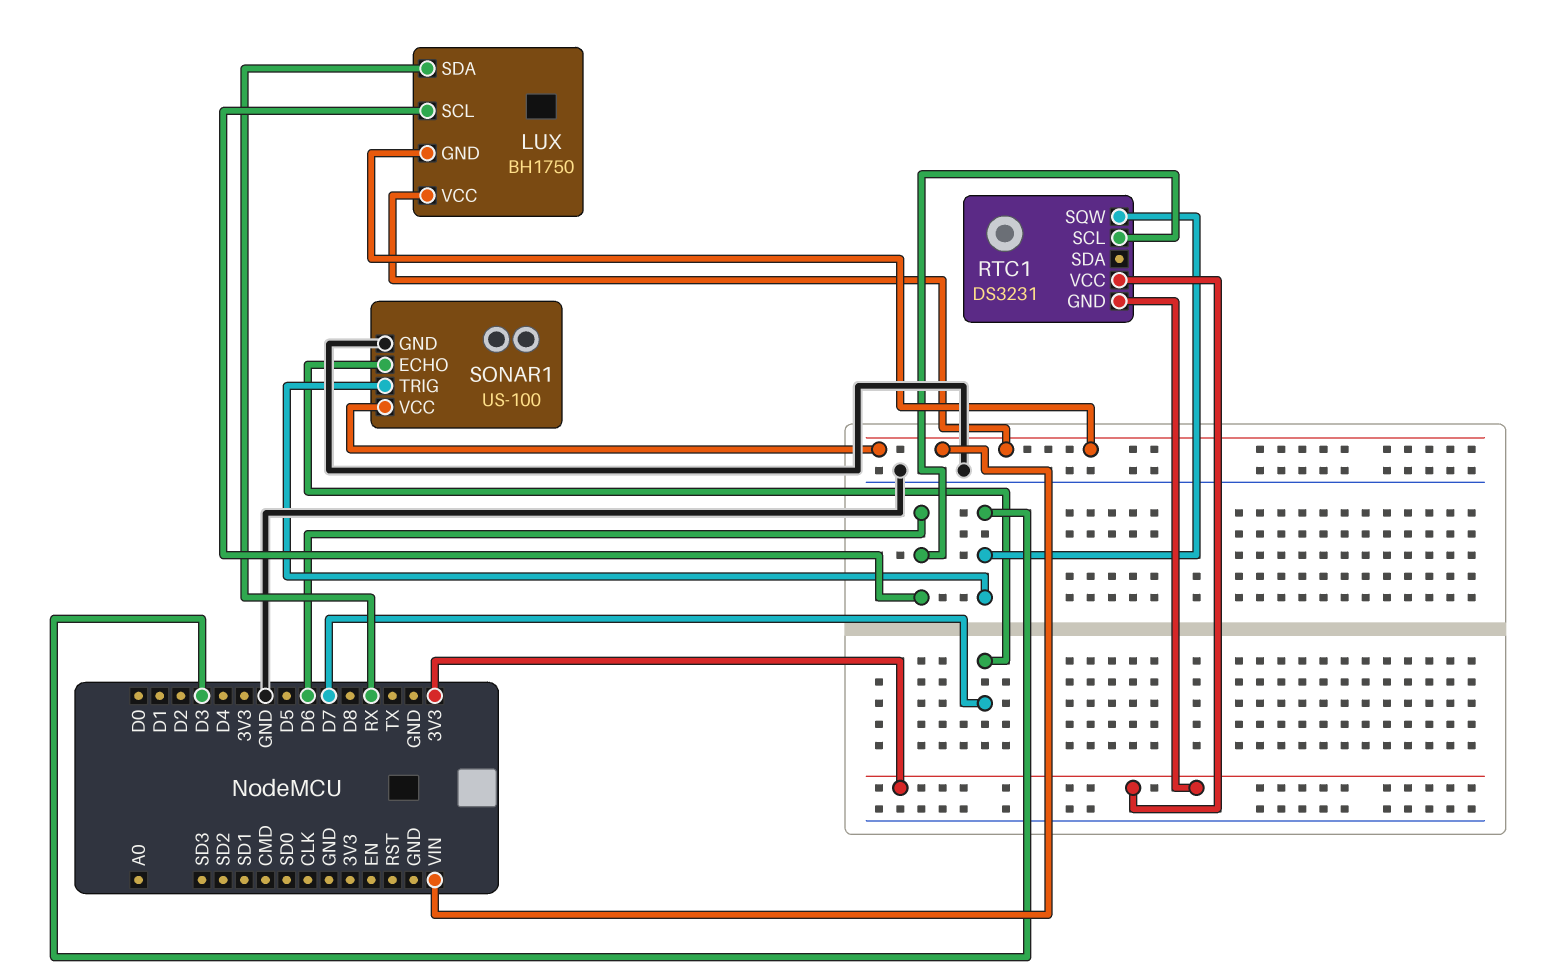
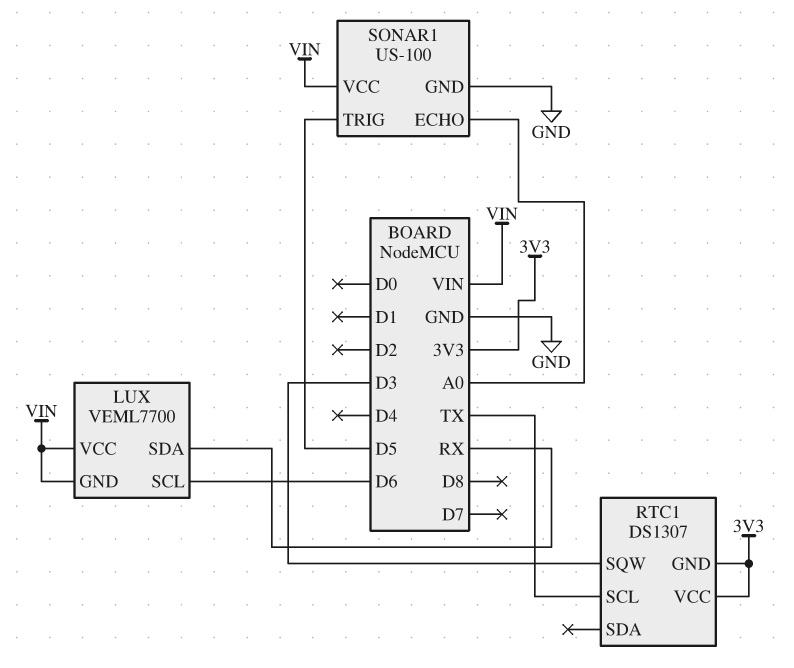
LUX: BH1750 -> VEML7700
RTC1: DS3231 -> DS1307
RTC1 pin SCL: D6 -> TX
SONAR1 pin ECHO: D7 -> A0
SONAR1 pin TRIG: D3 -> D5

